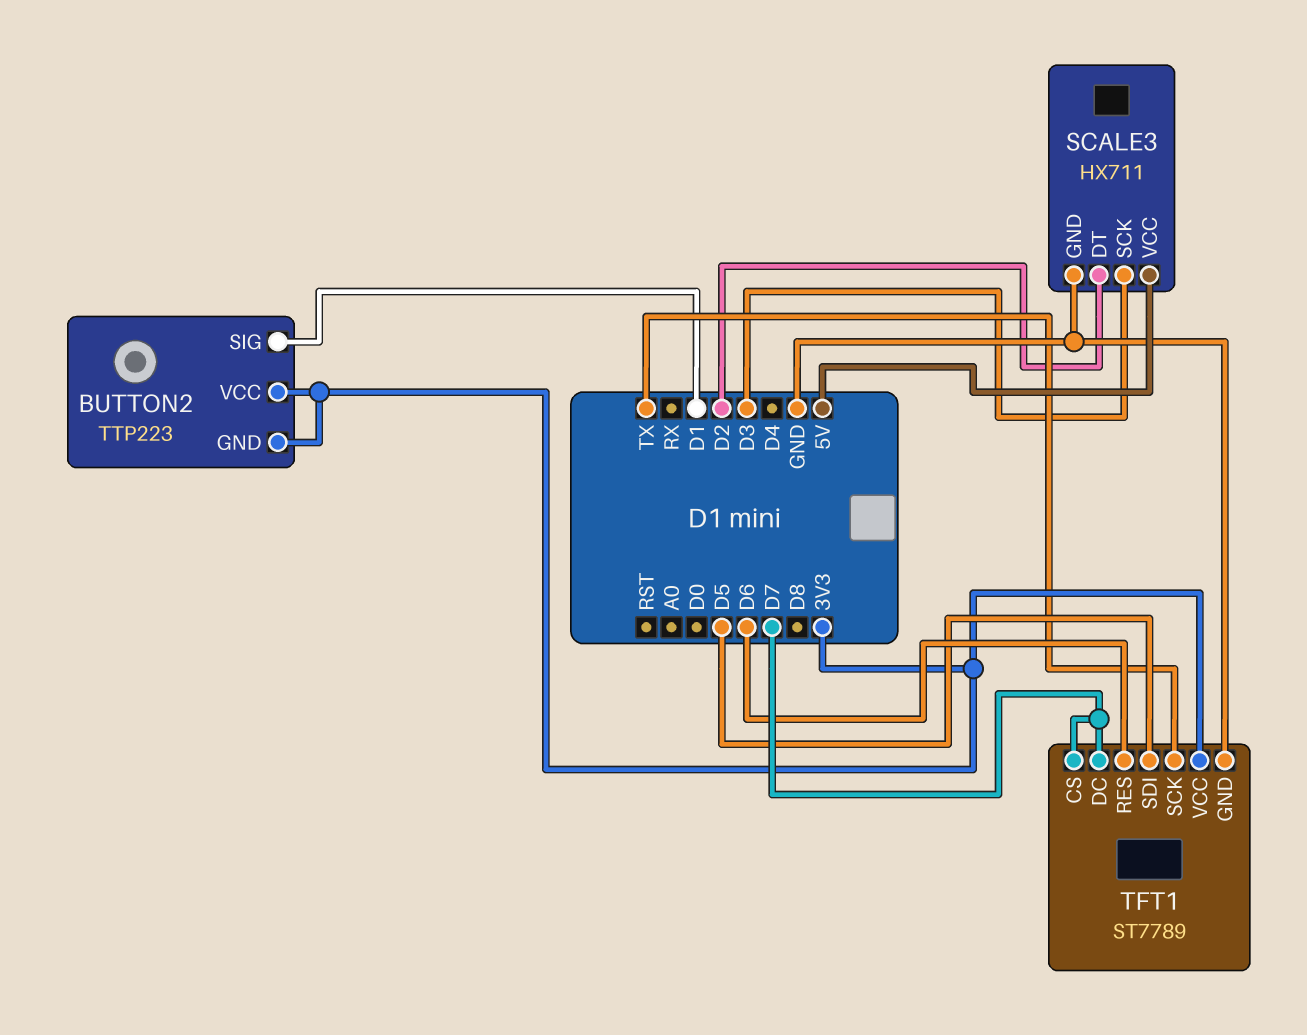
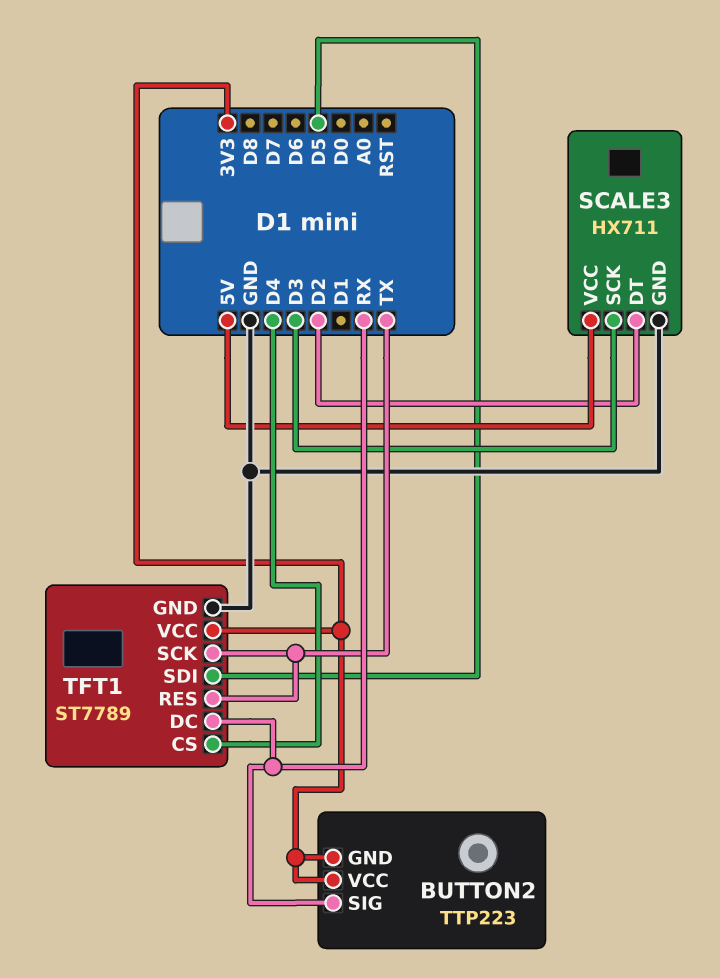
BUTTON2 pin SIG: D1 -> RX
TFT1 pin CS: D7 -> D4
TFT1 pin DC: D7 -> RX
TFT1 pin RES: D6 -> TX

